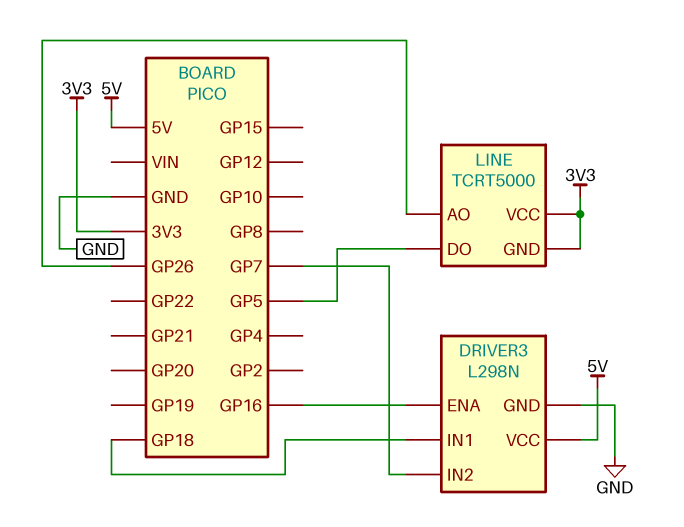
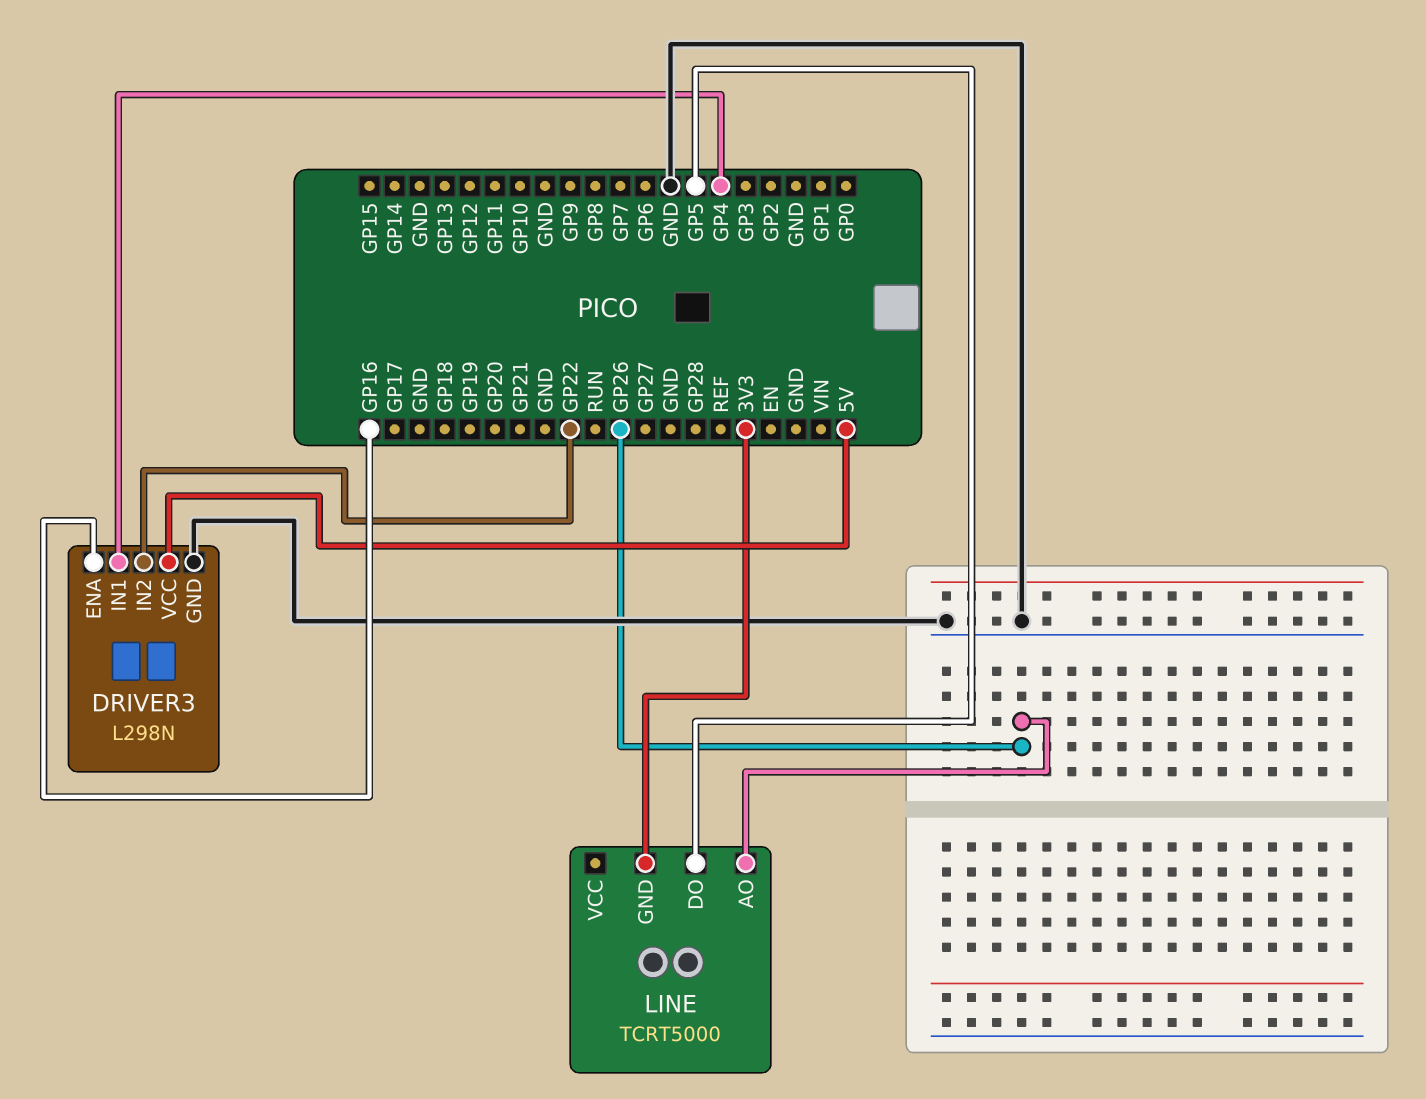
DRIVER3 pin IN1: GP18 -> GP4
DRIVER3 pin IN2: GP7 -> GP22
LINE pin VCC: 3V3 -> none

